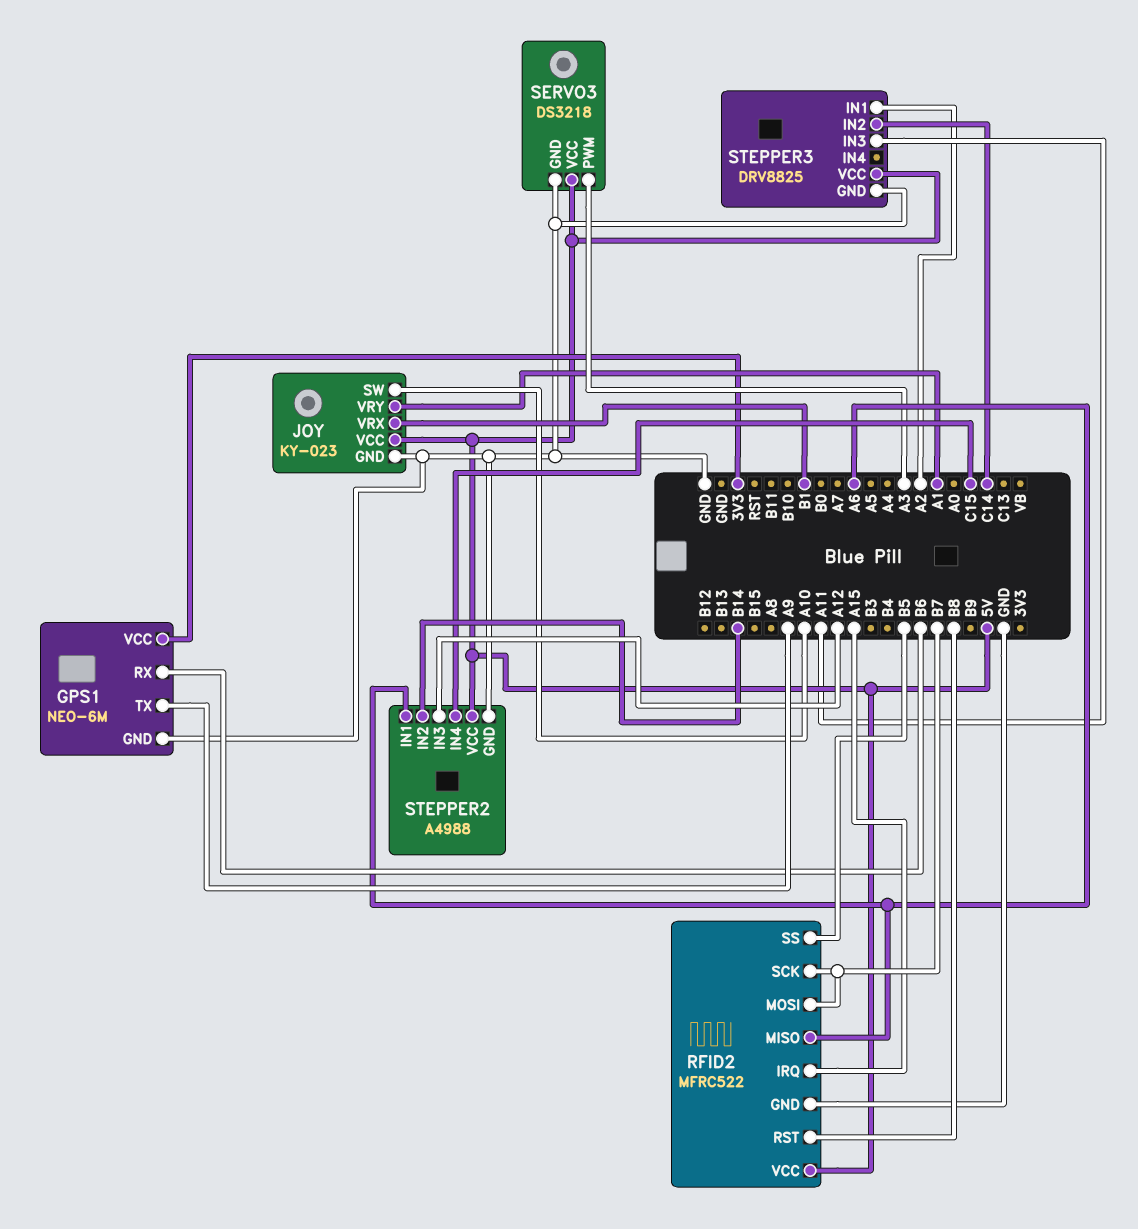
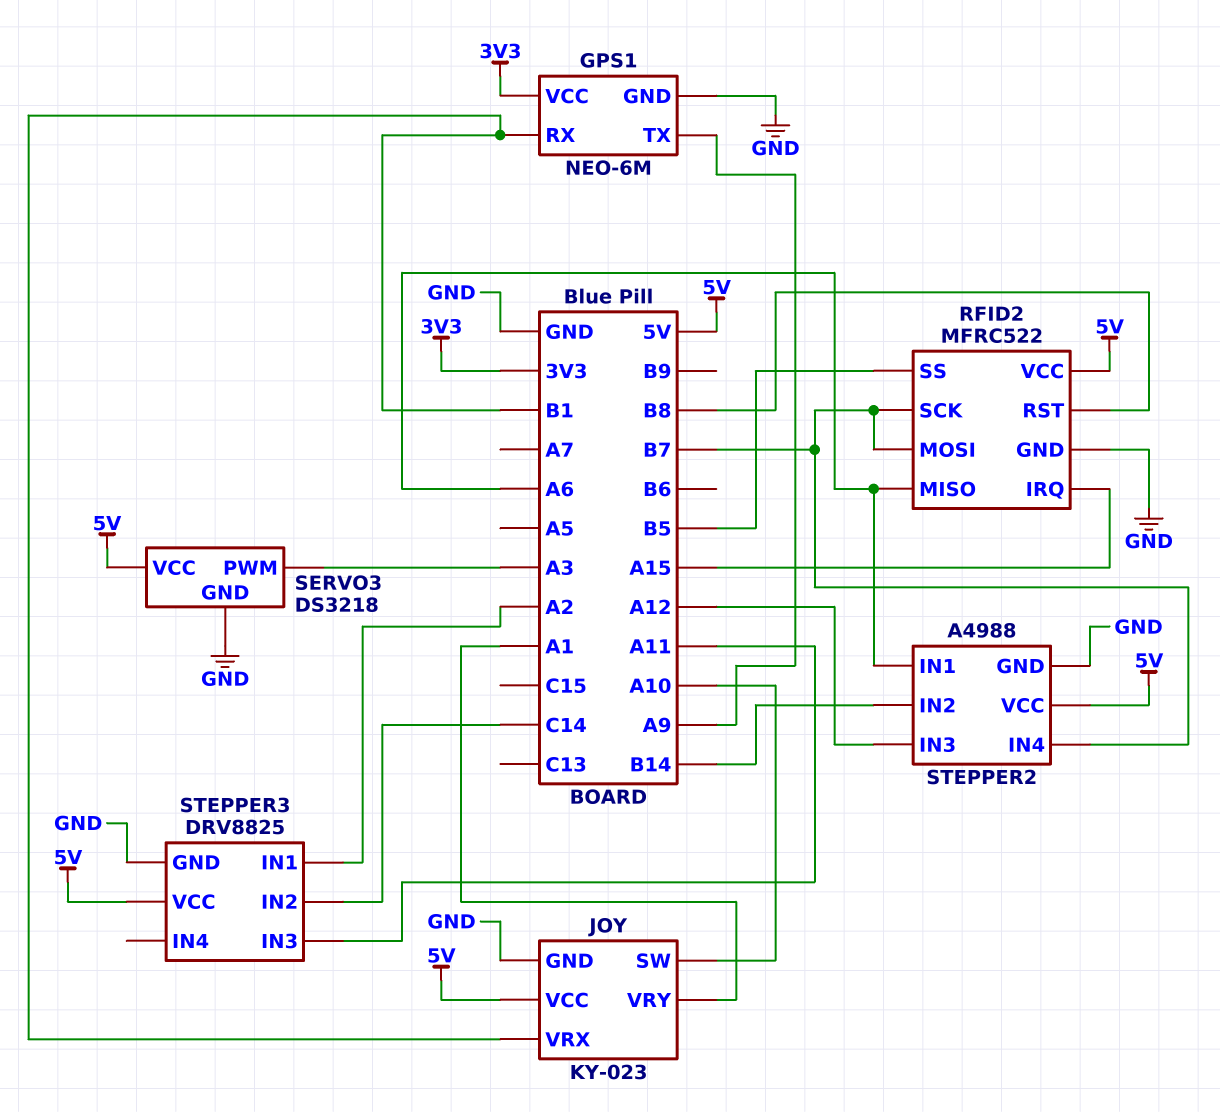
GPS1 pin RX: B6 -> B1
STEPPER2 pin IN4: C15 -> B7

